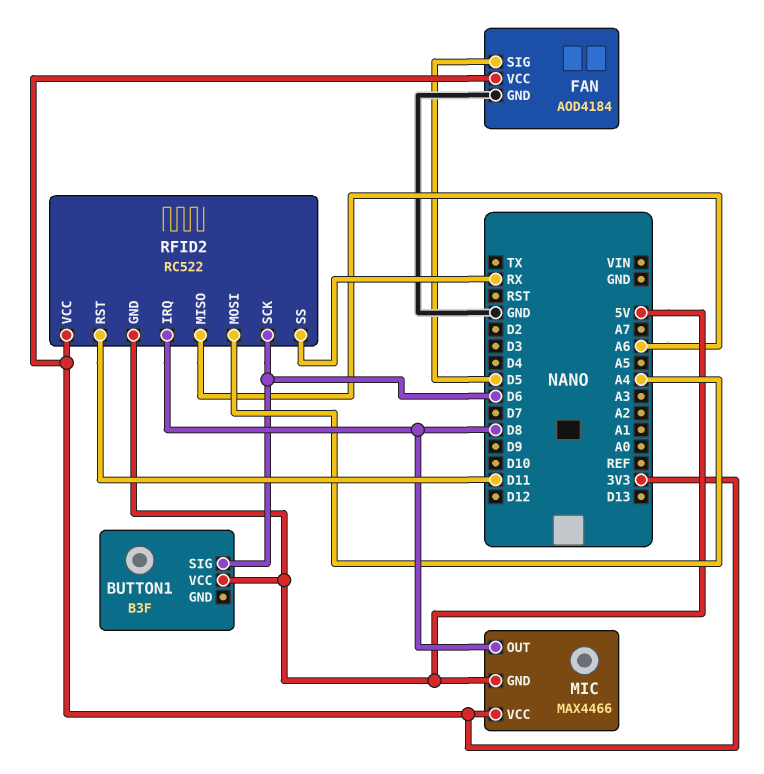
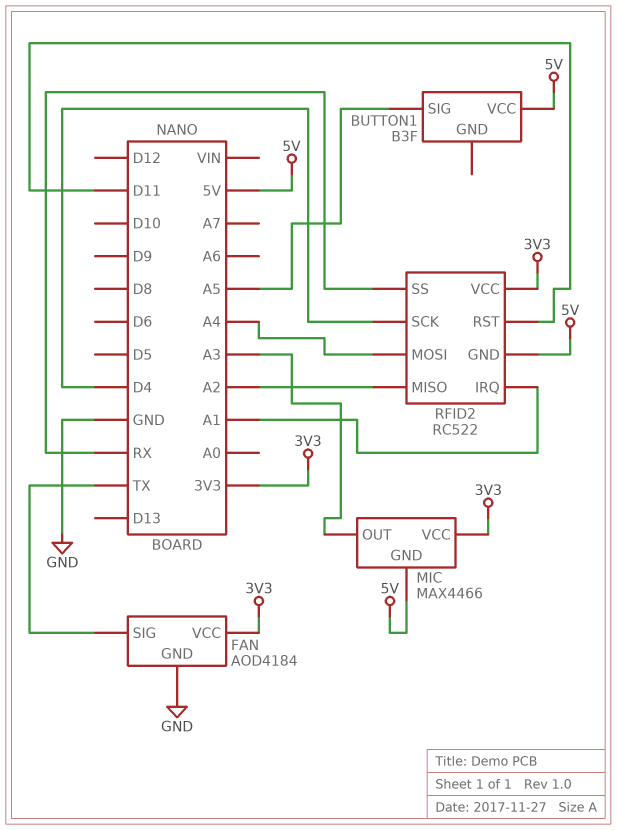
BUTTON1 pin SIG: D6 -> A5
FAN pin SIG: D5 -> TX
MIC pin OUT: D8 -> A3
RFID2 pin IRQ: D8 -> A1
RFID2 pin MISO: A6 -> A2
RFID2 pin SCK: D6 -> D4

